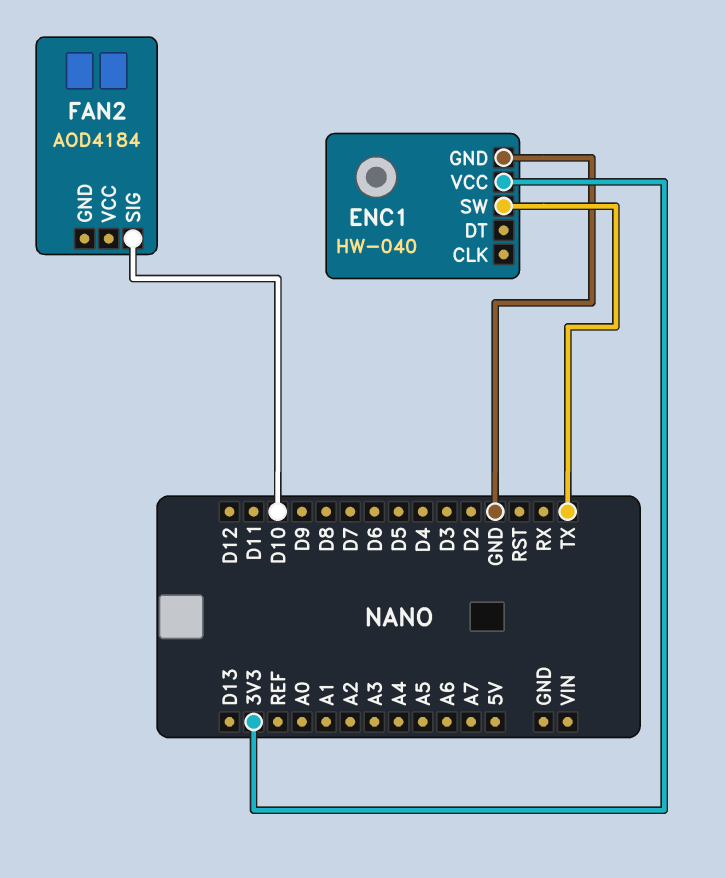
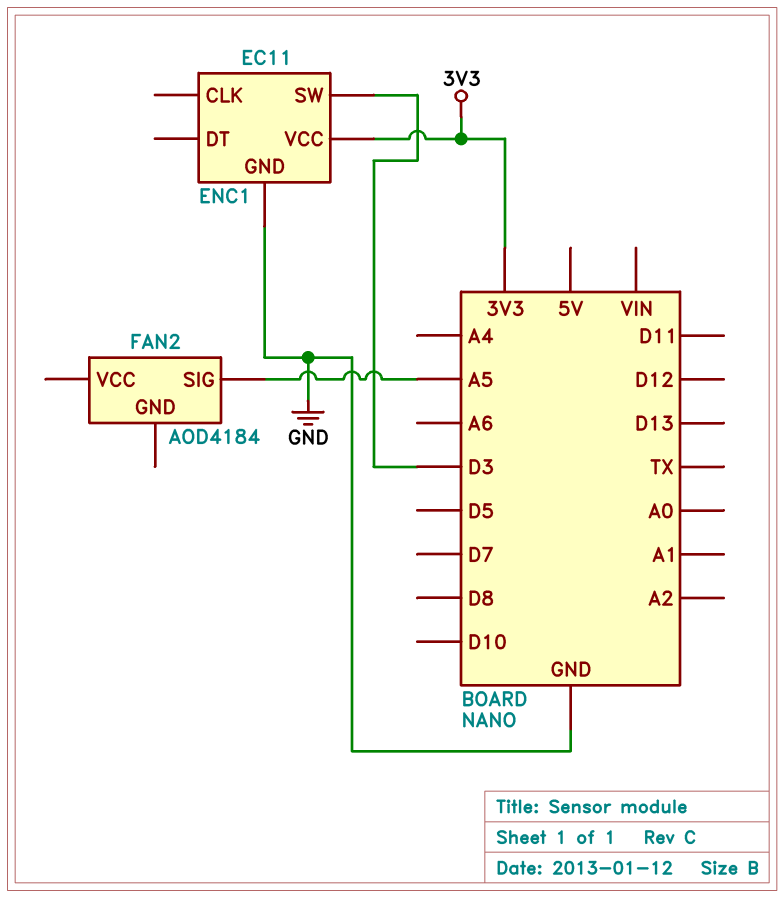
ENC1: HW-040 -> EC11
ENC1 pin SW: TX -> D3
FAN2 pin SIG: D10 -> A5

